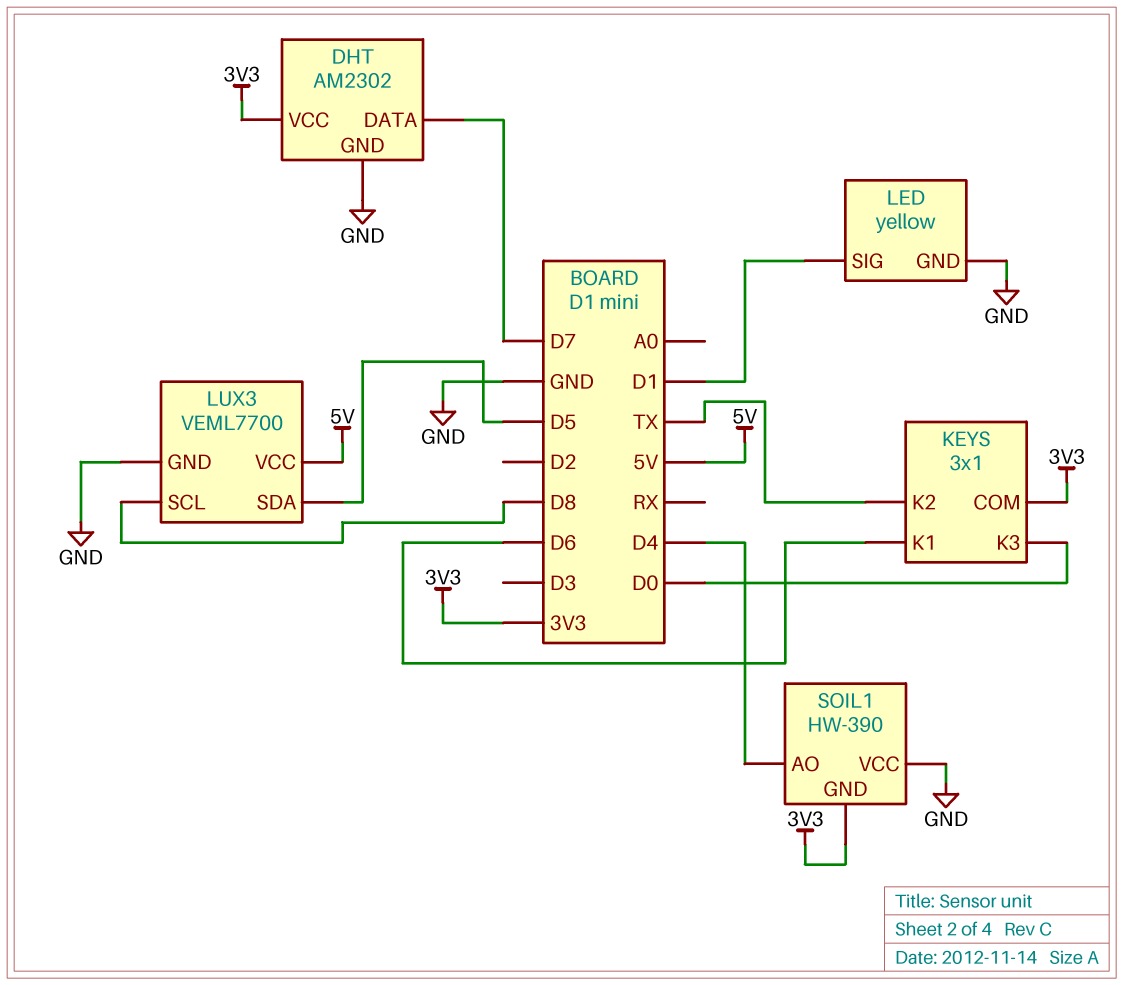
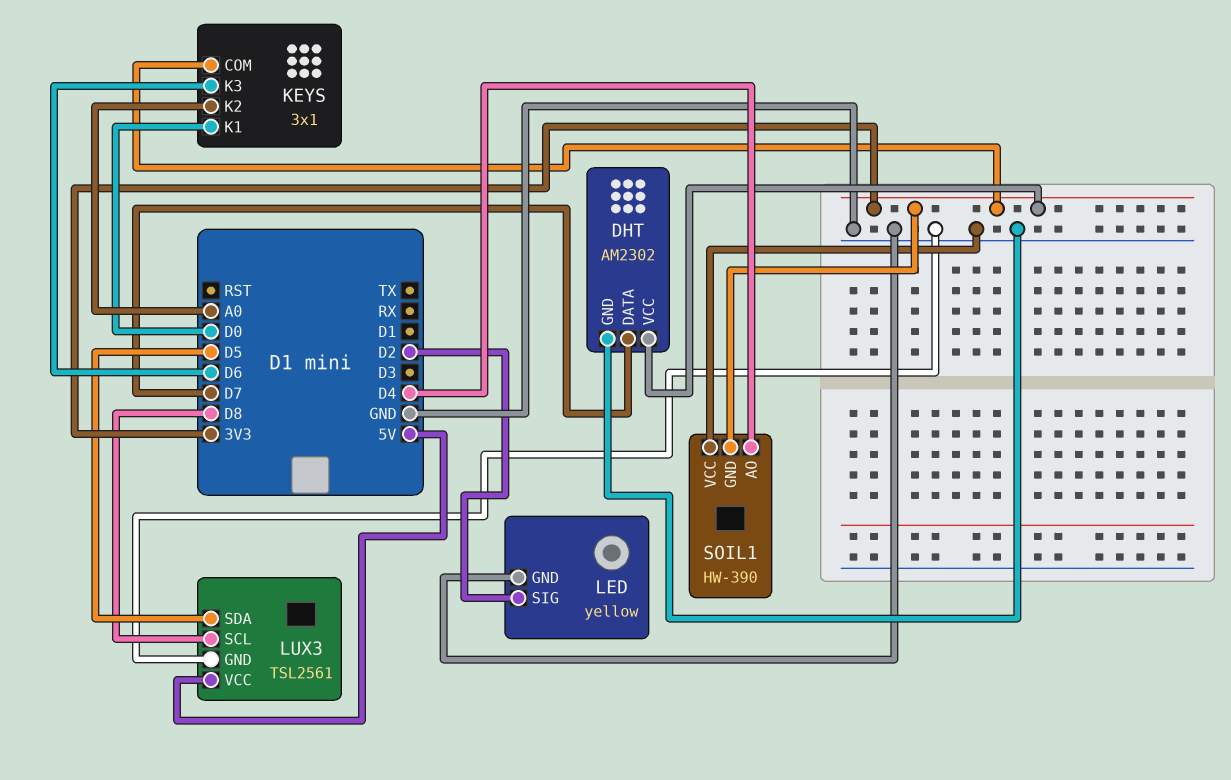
KEYS pin K1: D6 -> D0
KEYS pin K2: TX -> A0
KEYS pin K3: D0 -> D6
LED pin SIG: D1 -> D2
LUX3: VEML7700 -> TSL2561

